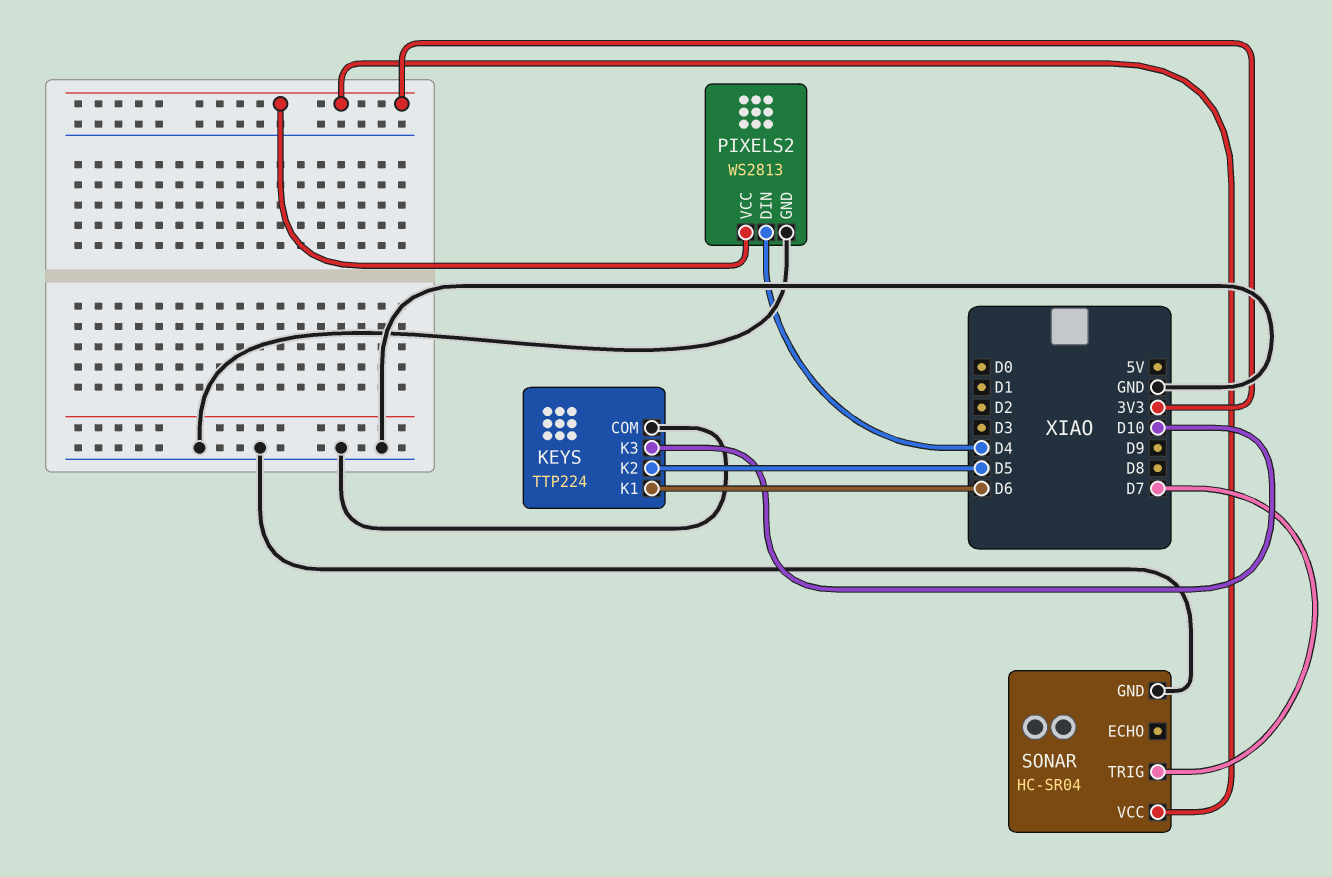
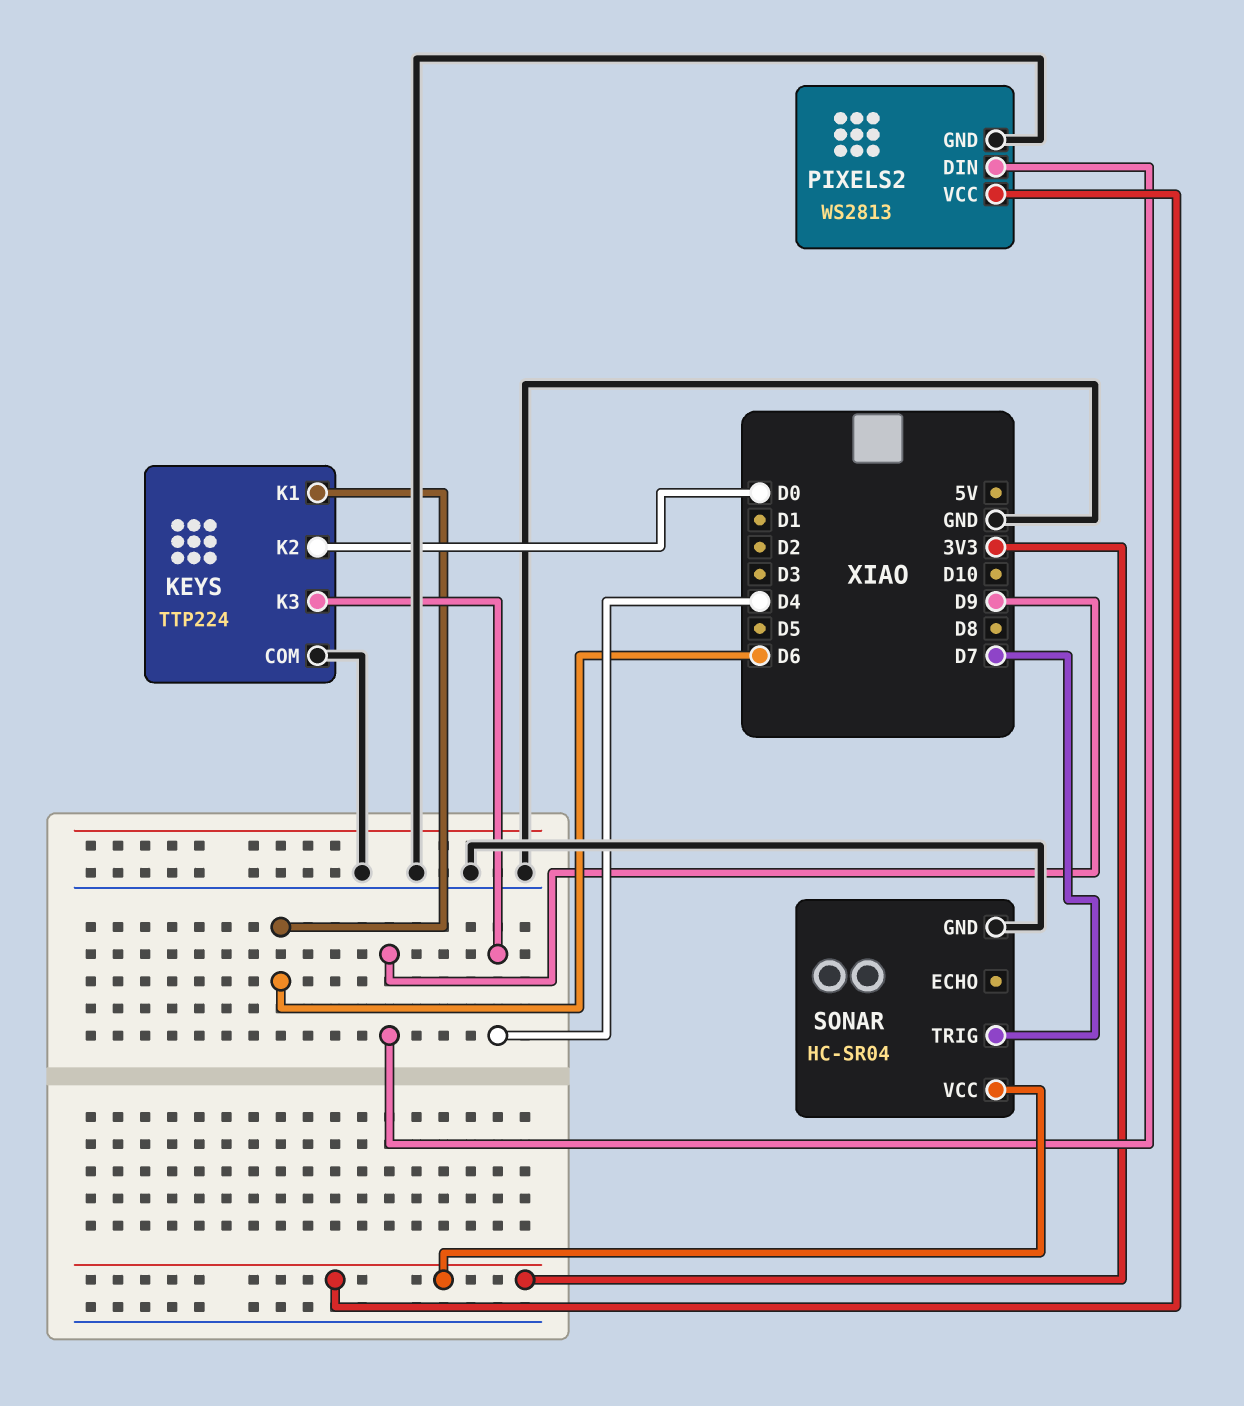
KEYS pin K2: D5 -> D0
KEYS pin K3: D10 -> D4
PIXELS2 pin DIN: D4 -> D9

